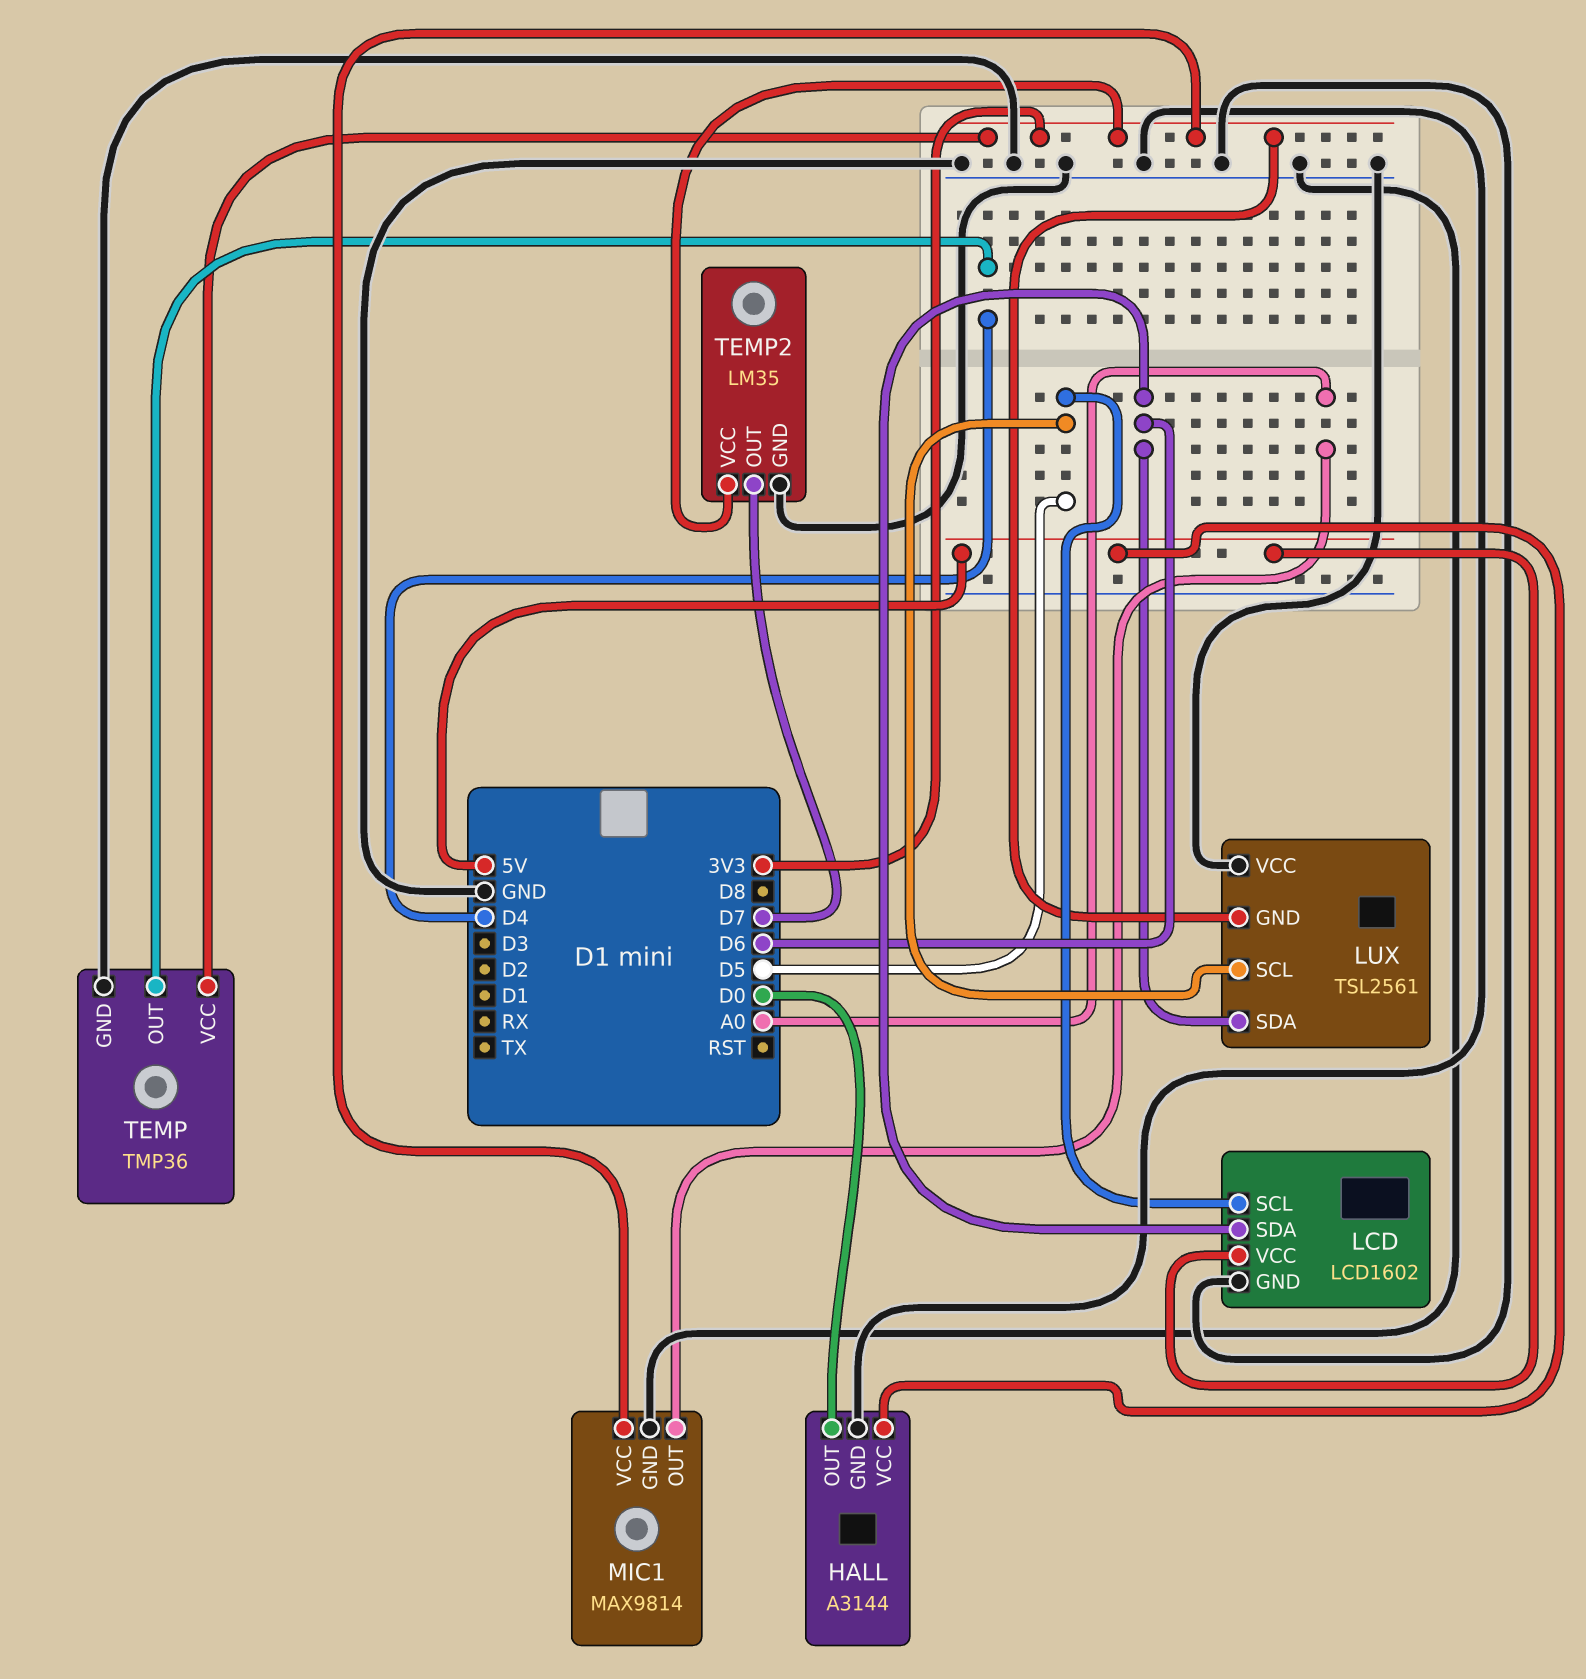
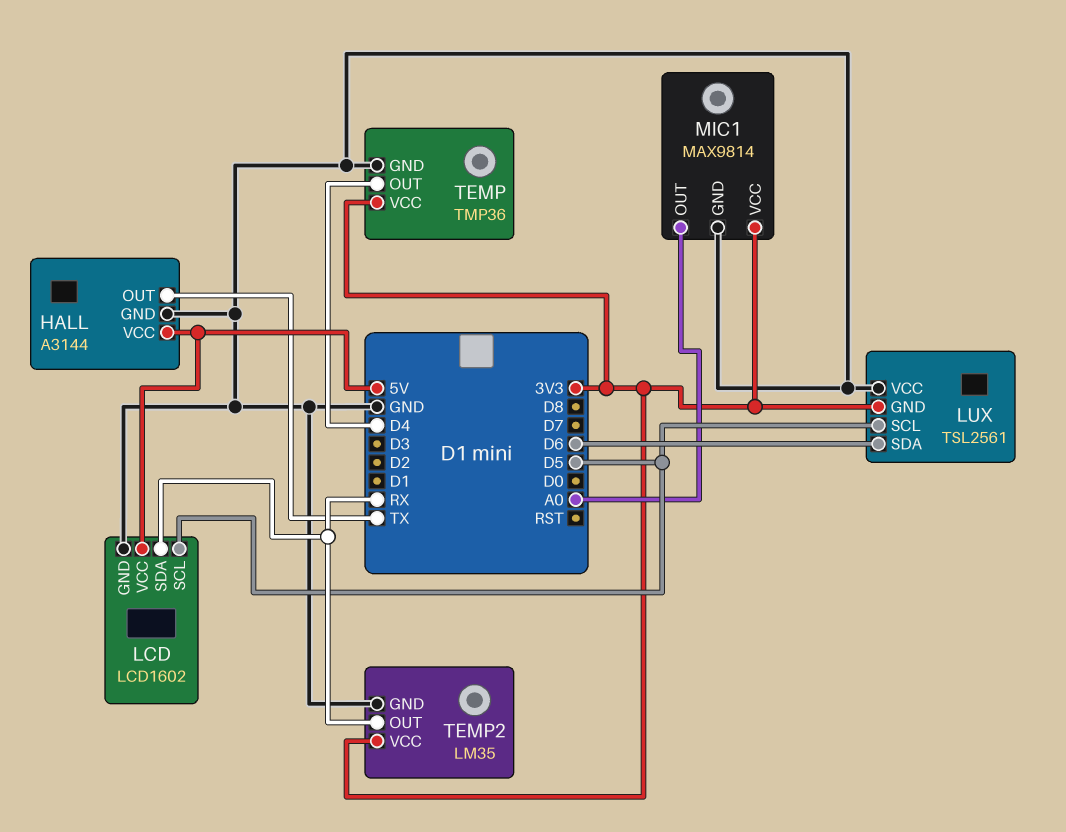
HALL pin OUT: D0 -> TX
LCD pin SDA: D6 -> RX
TEMP2 pin OUT: D7 -> RX

